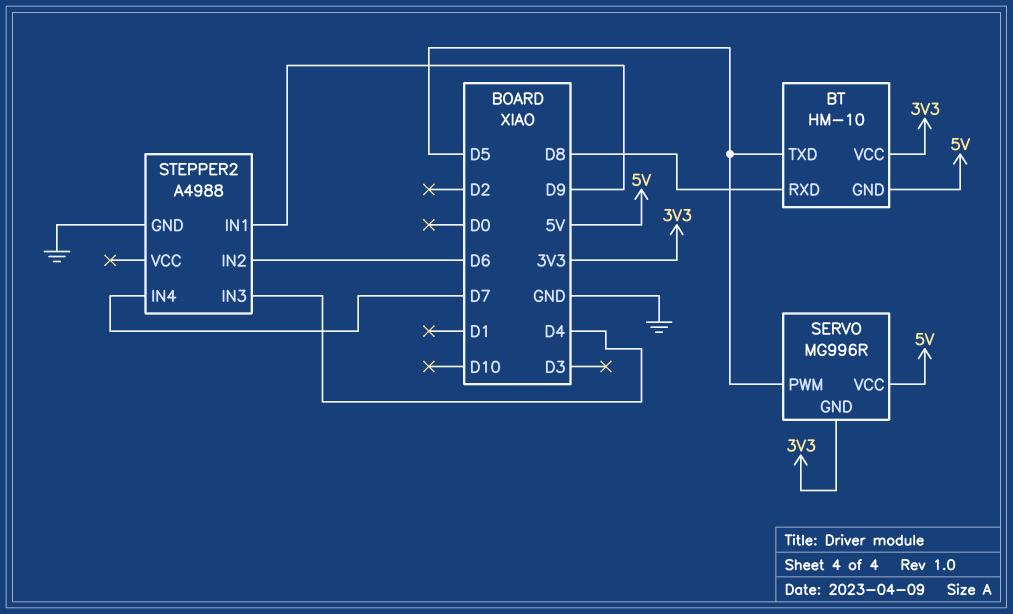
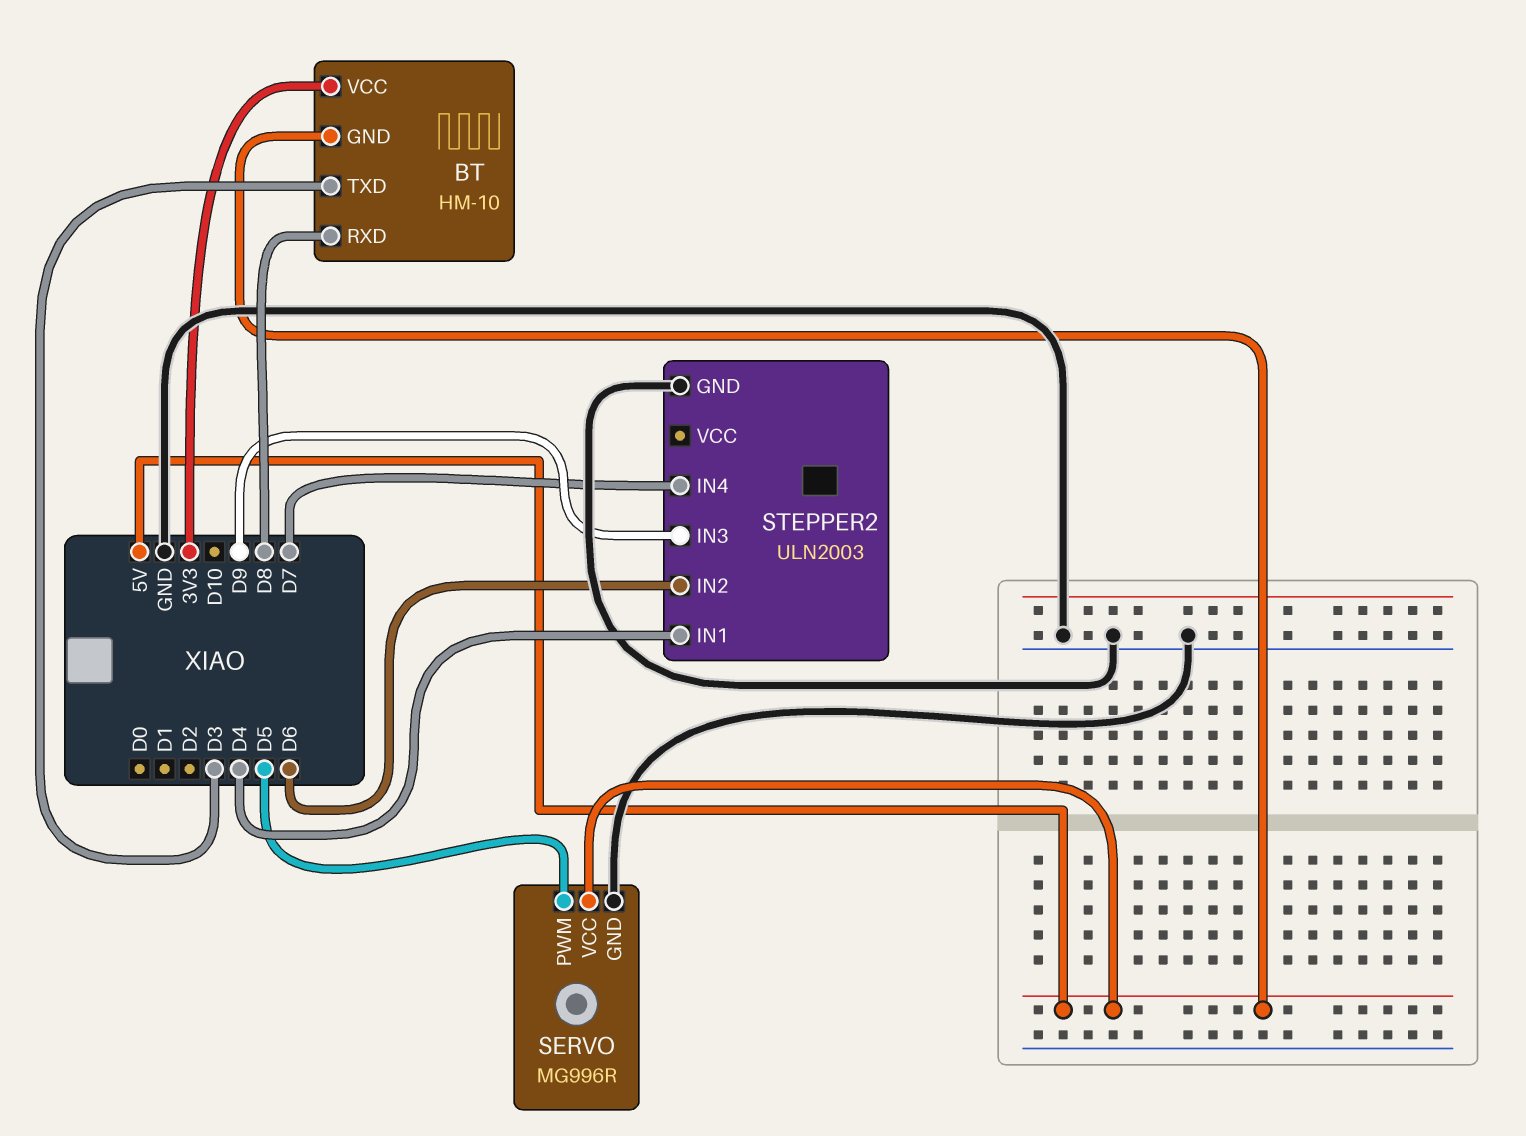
BT pin TXD: D5 -> D3
SERVO pin GND: 3V3 -> GND
STEPPER2: A4988 -> ULN2003
STEPPER2 pin IN1: D9 -> D4
STEPPER2 pin IN3: D4 -> D9

